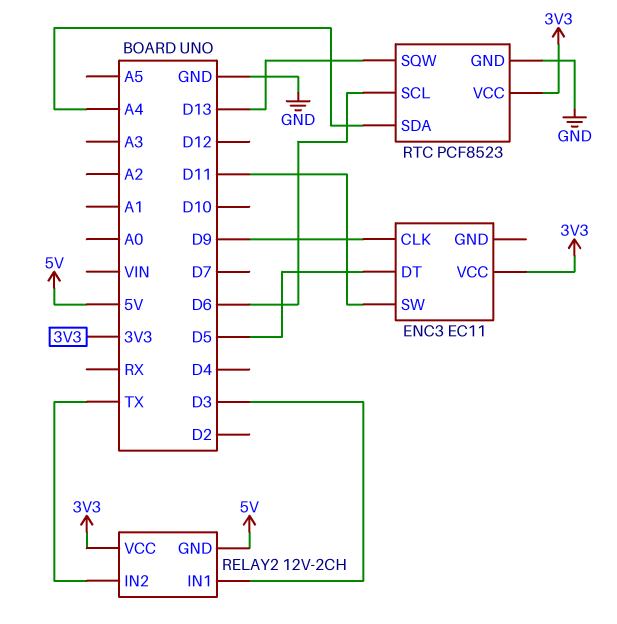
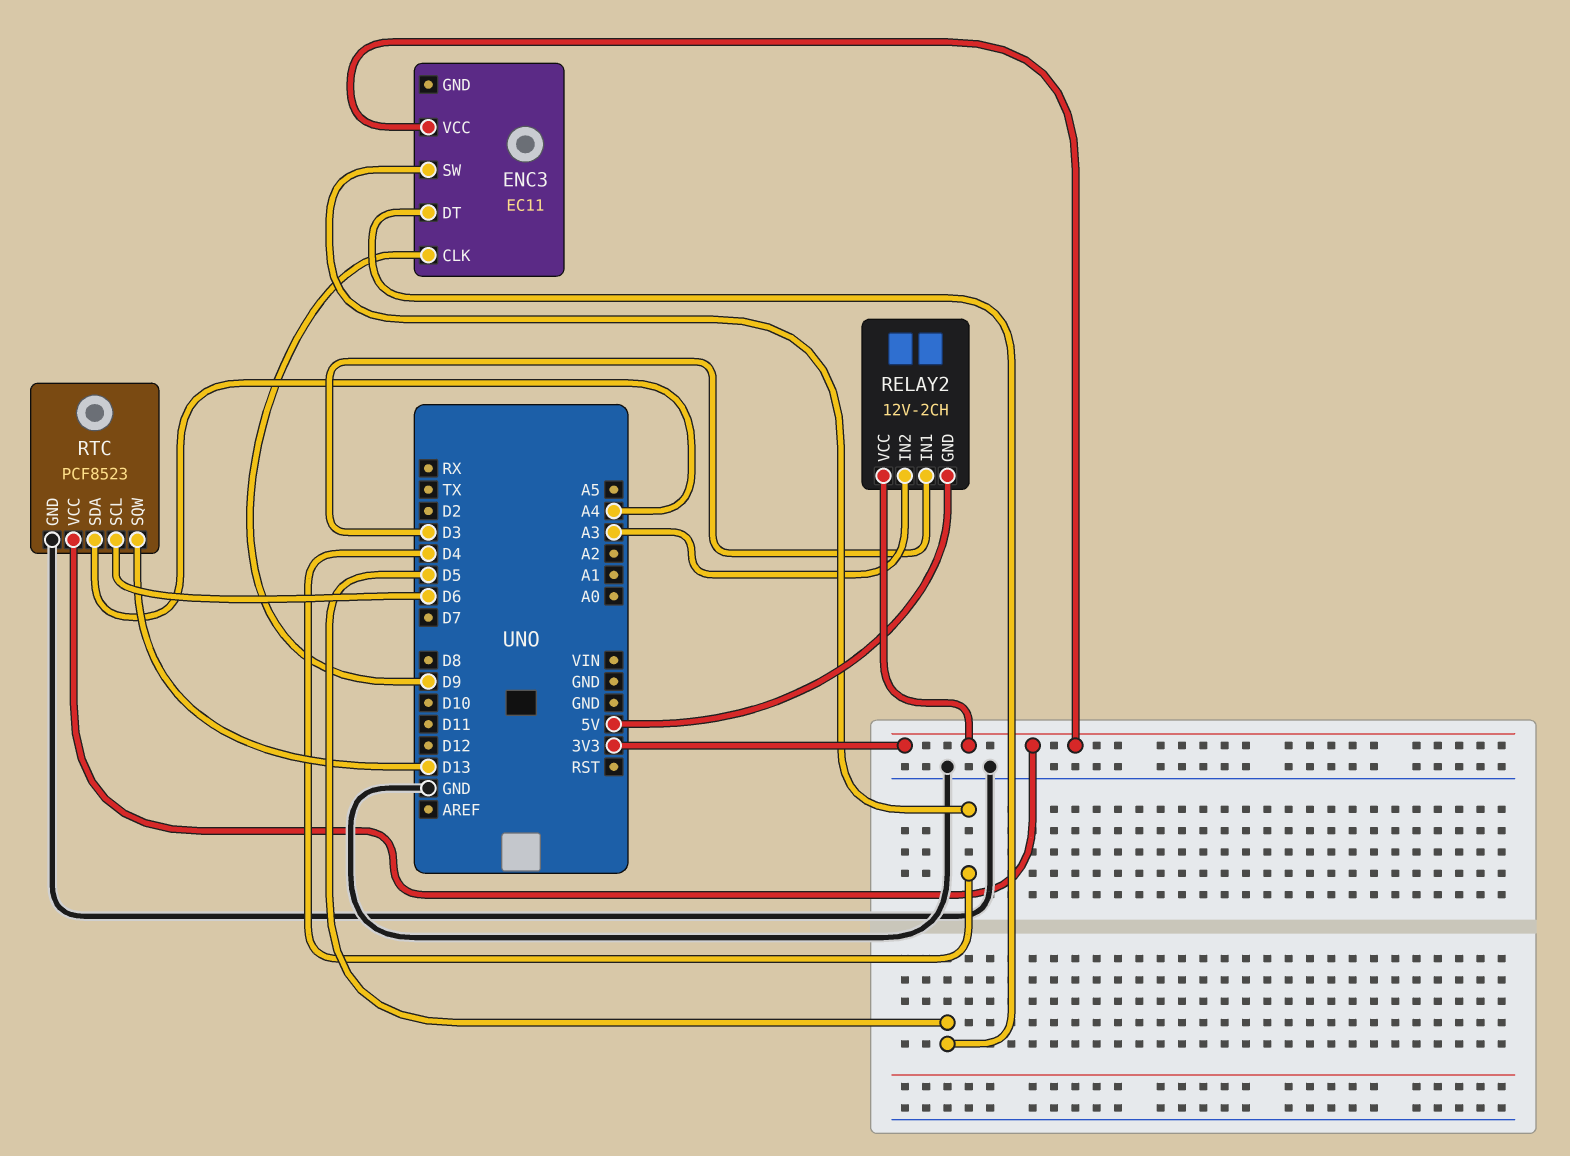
ENC3 pin SW: D11 -> D4
RELAY2 pin IN2: TX -> A3

